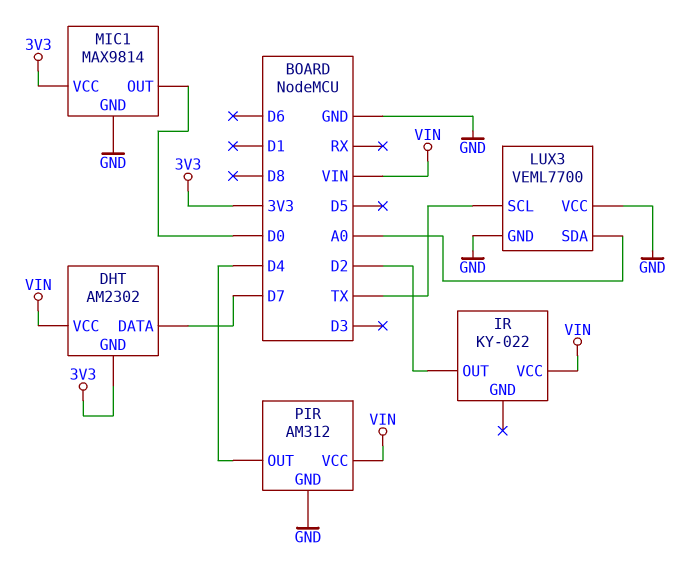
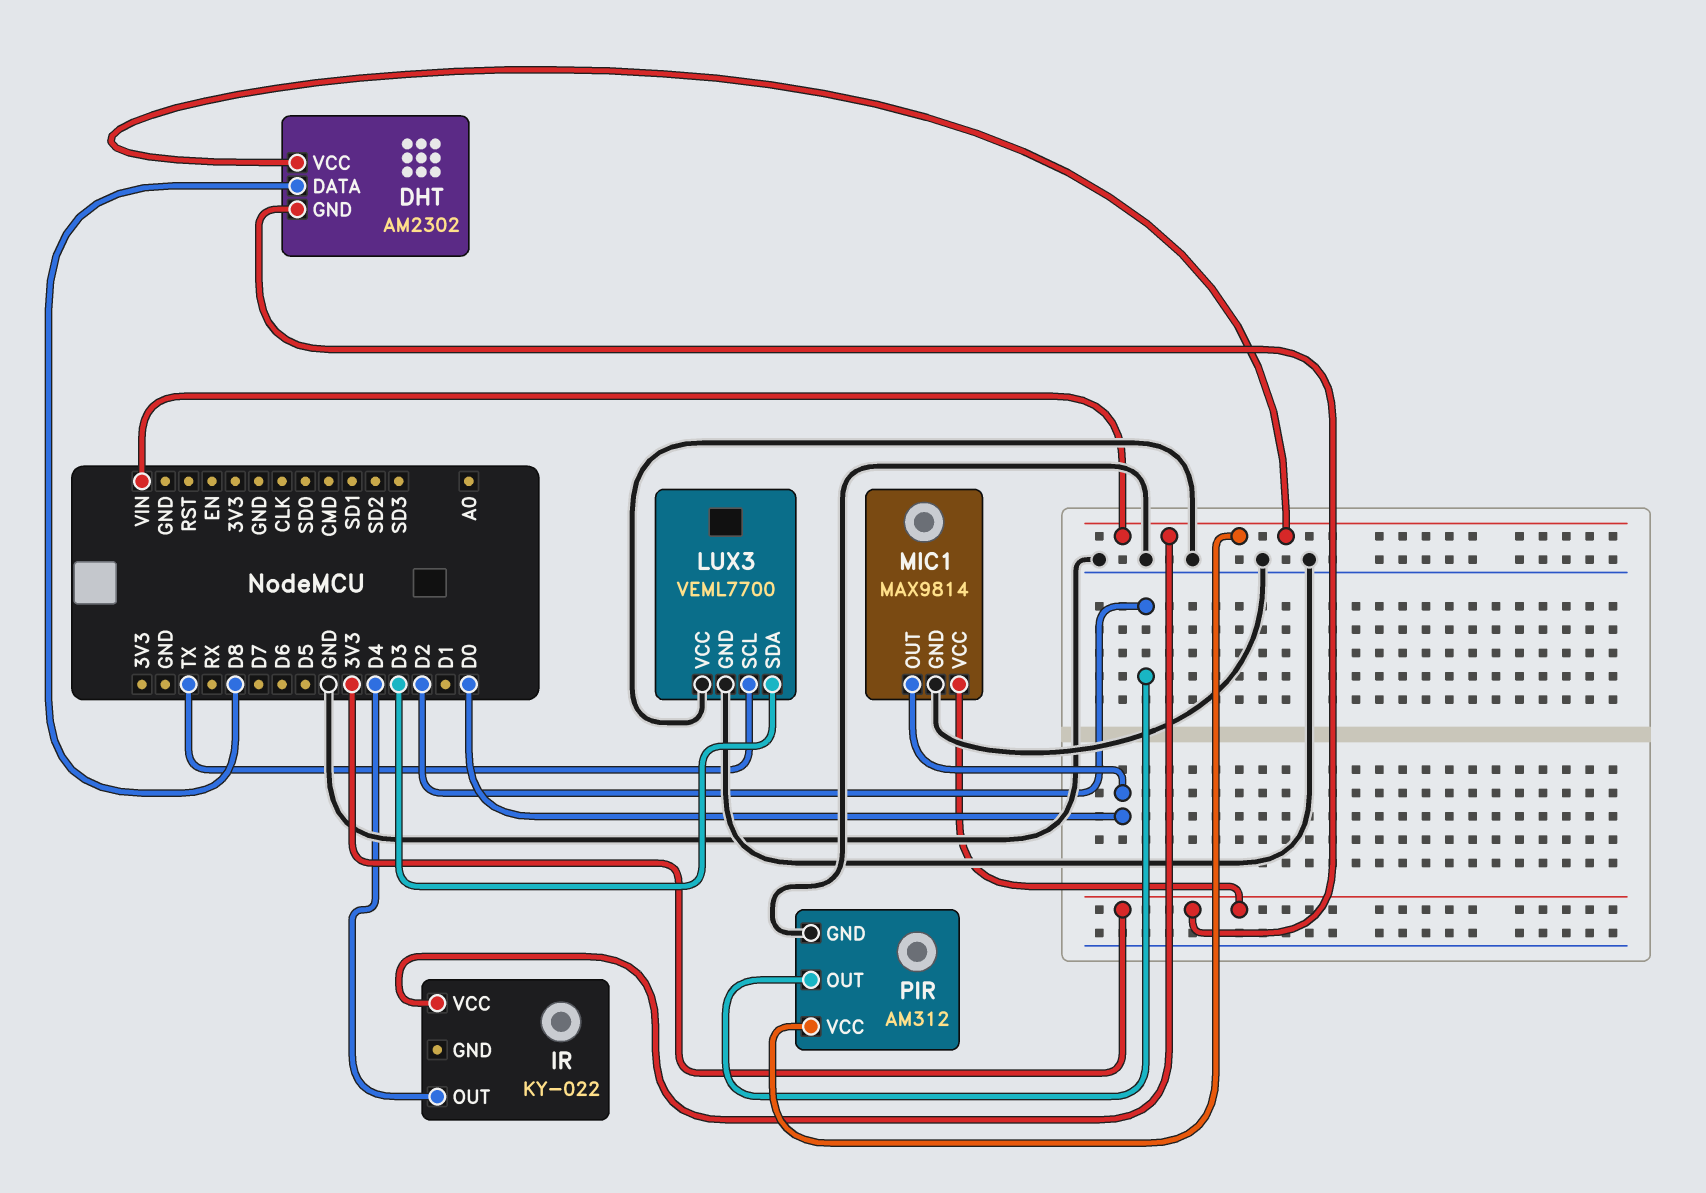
DHT pin DATA: D7 -> D8
IR pin OUT: D2 -> D4
LUX3 pin SDA: A0 -> D3
PIR pin OUT: D4 -> D2

